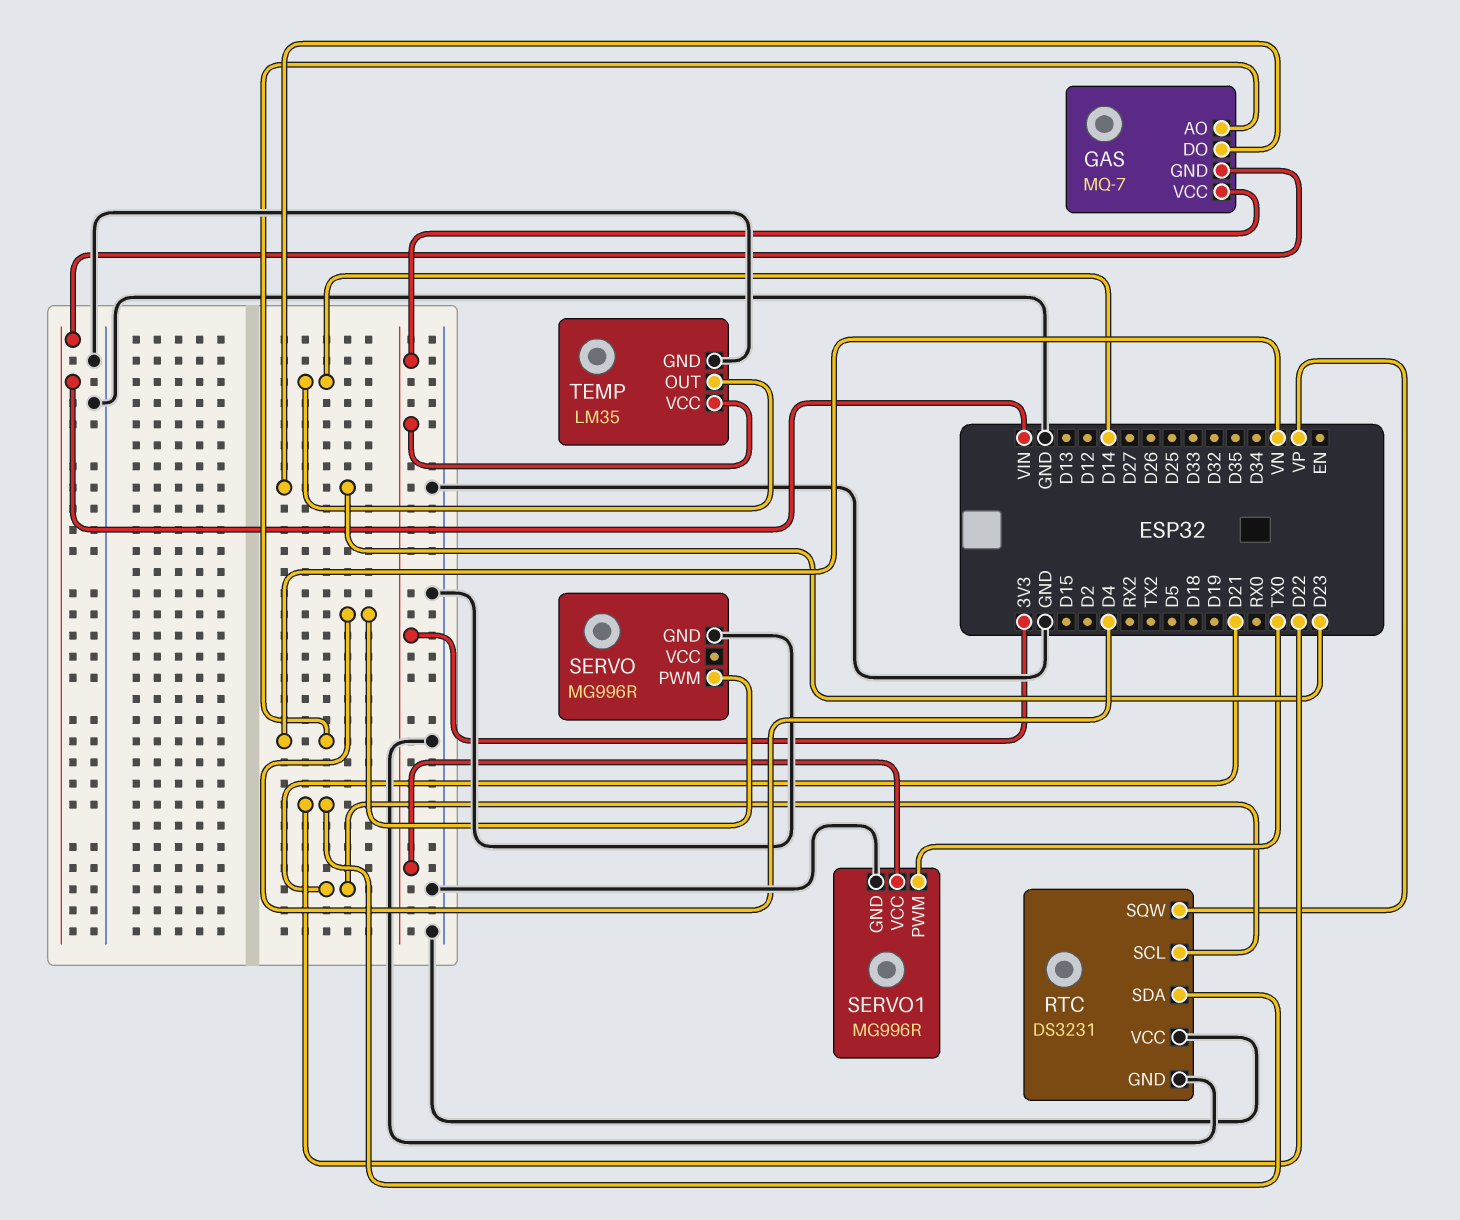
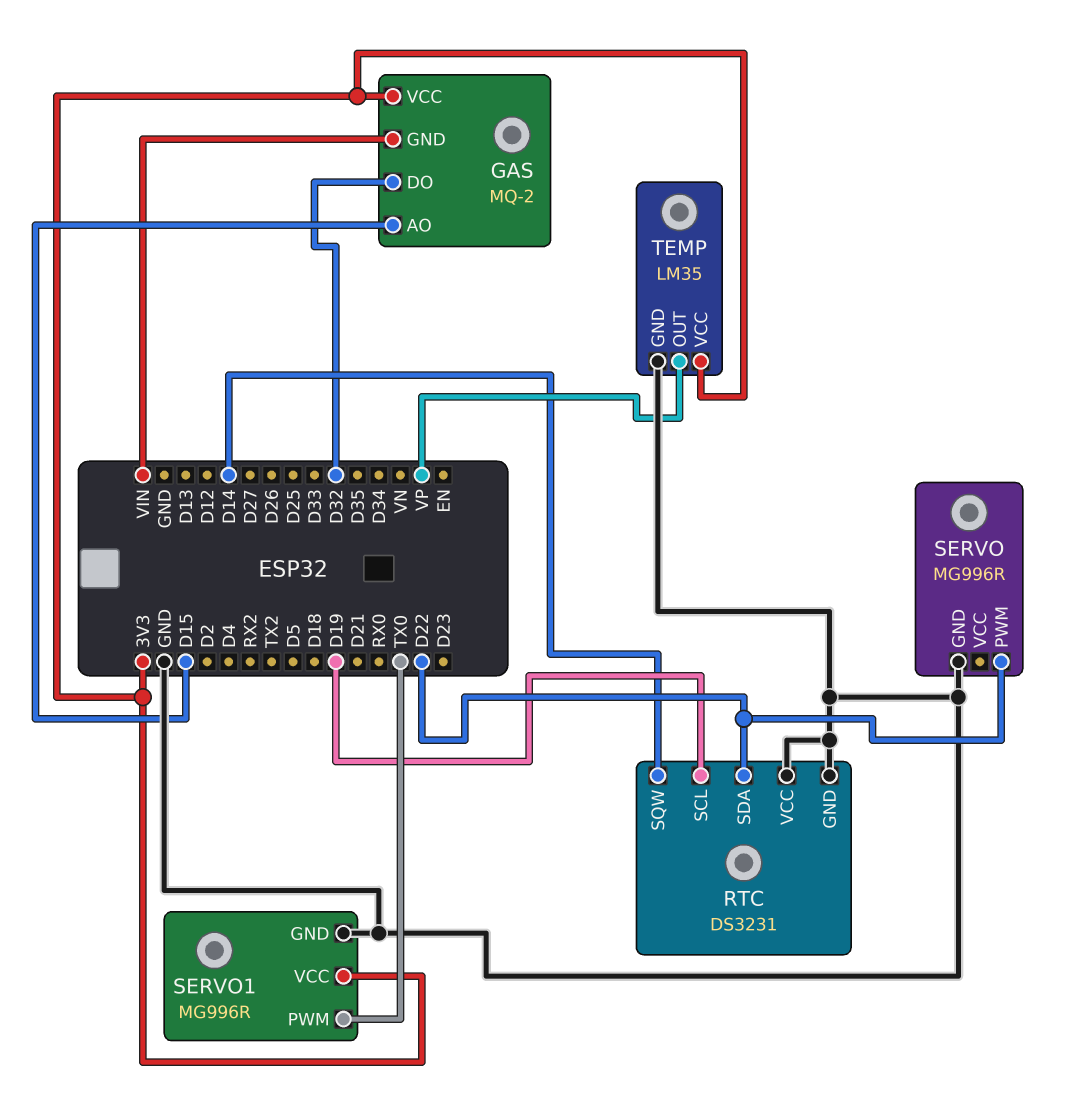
GAS: MQ-7 -> MQ-2
GAS pin AO: VN -> D15
GAS pin DO: D23 -> D32
RTC pin SCL: D21 -> D19
RTC pin SQW: VP -> D14
SERVO pin PWM: D4 -> D22
TEMP pin OUT: D14 -> VP

